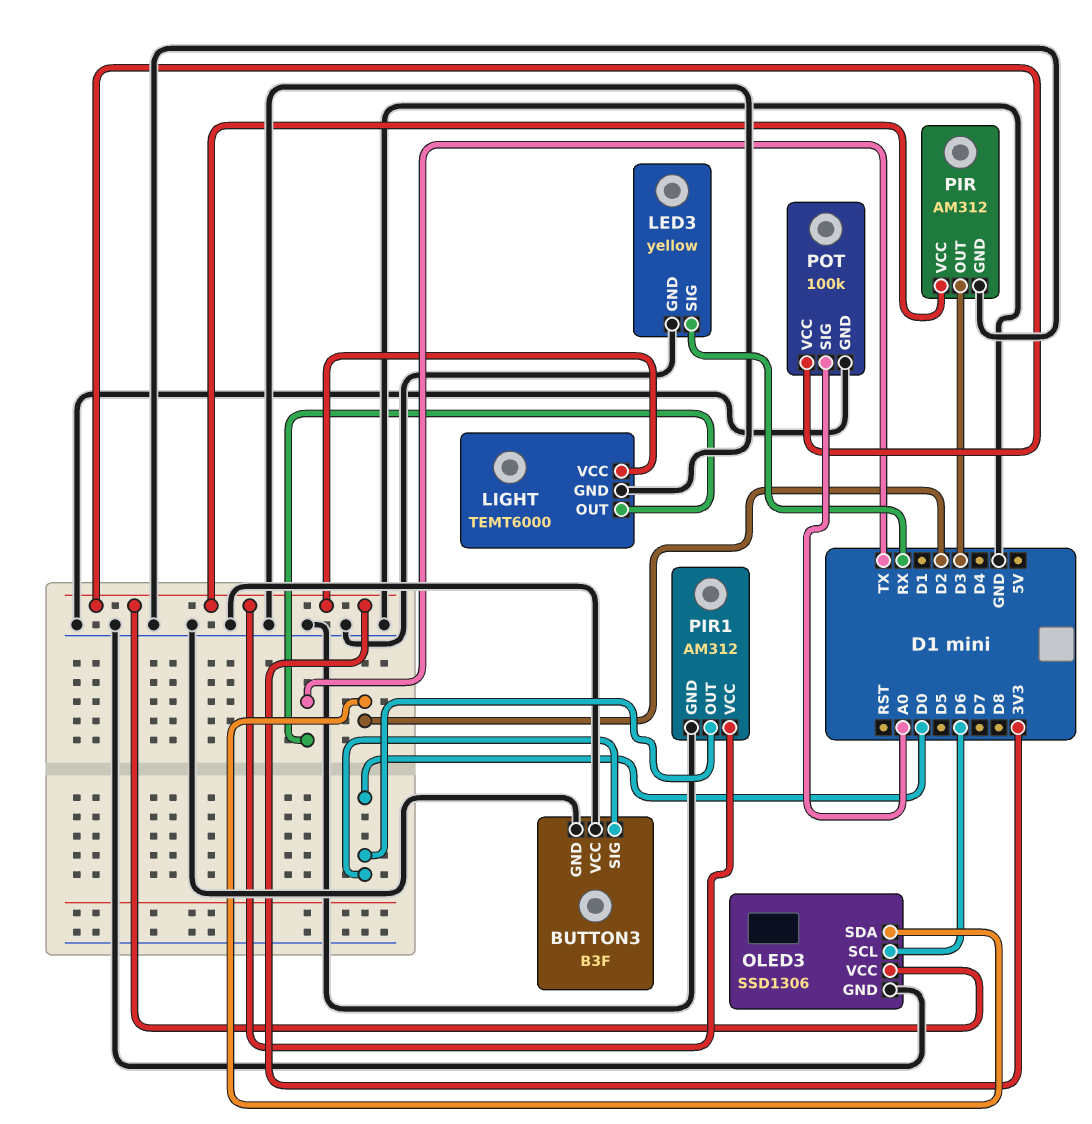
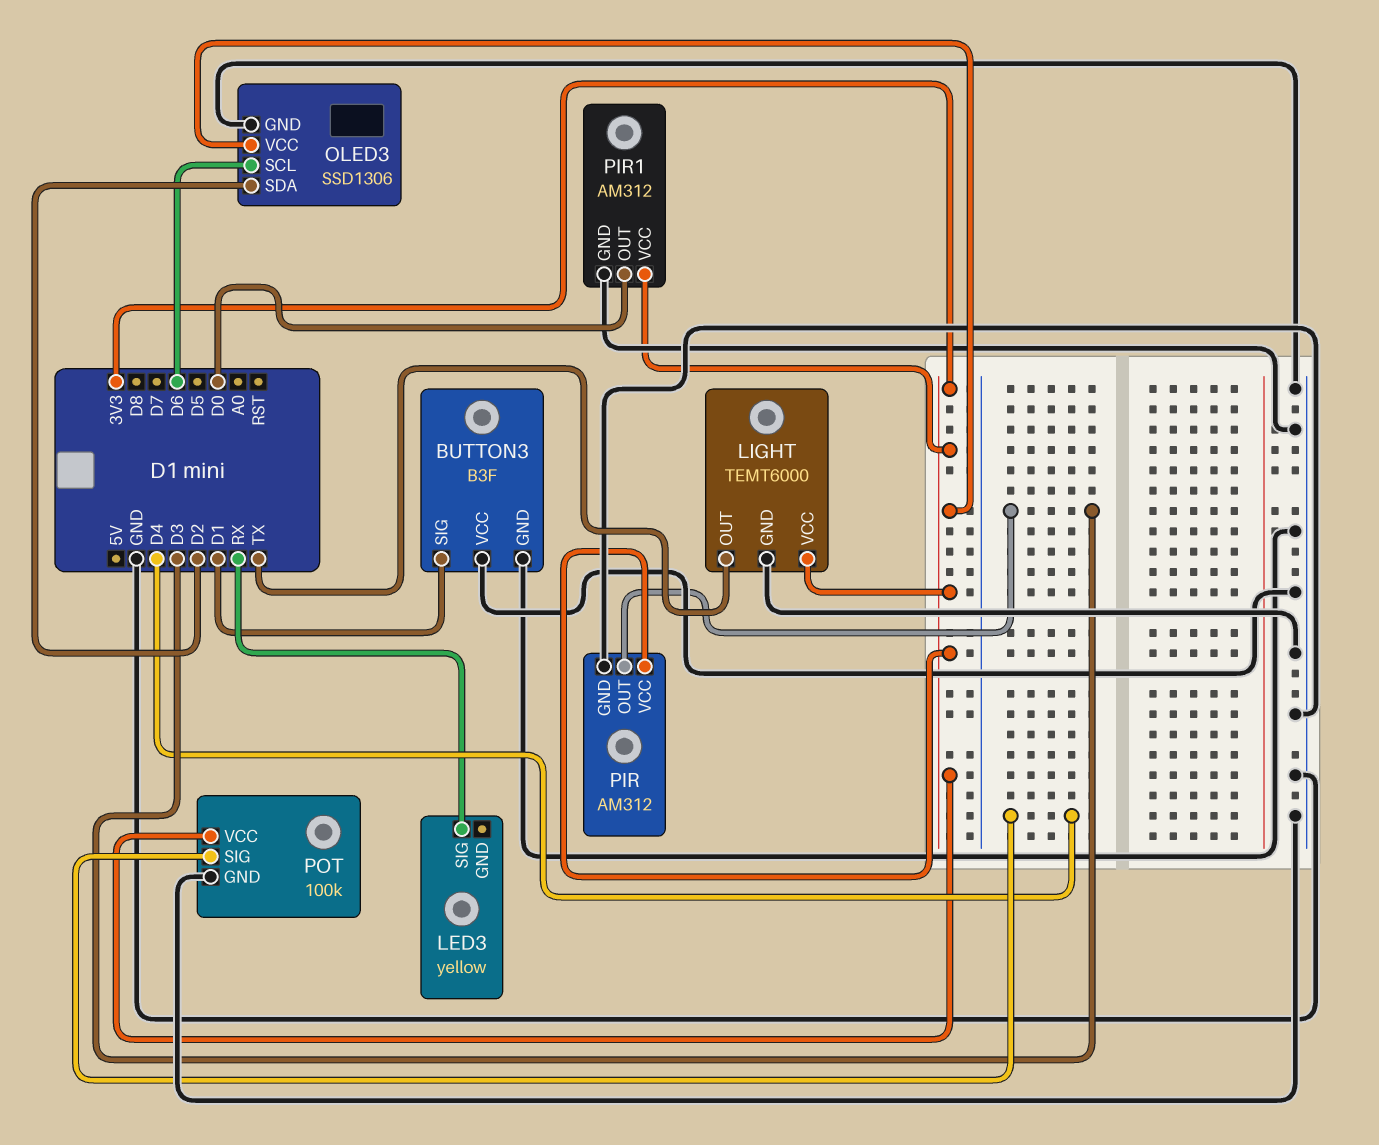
BUTTON3 pin SIG: D0 -> D1
LED3 pin GND: GND -> none
POT pin SIG: A0 -> D4

